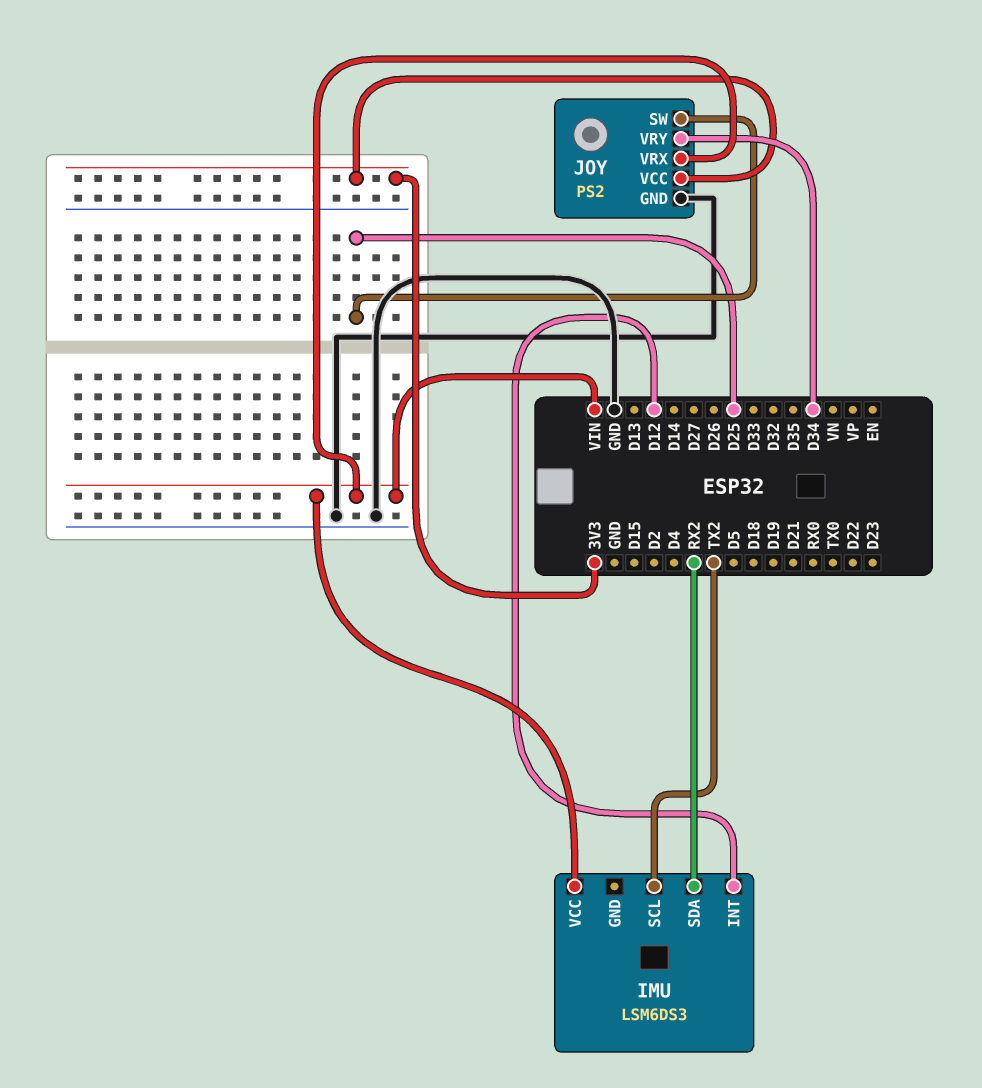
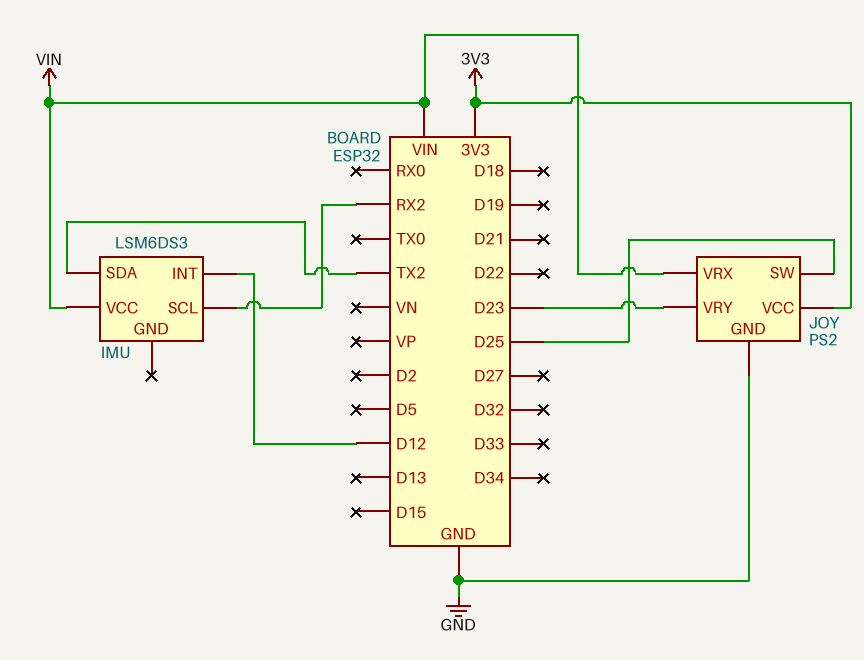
IMU pin SCL: TX2 -> RX2
IMU pin SDA: RX2 -> TX2
JOY pin VRY: D34 -> D23

